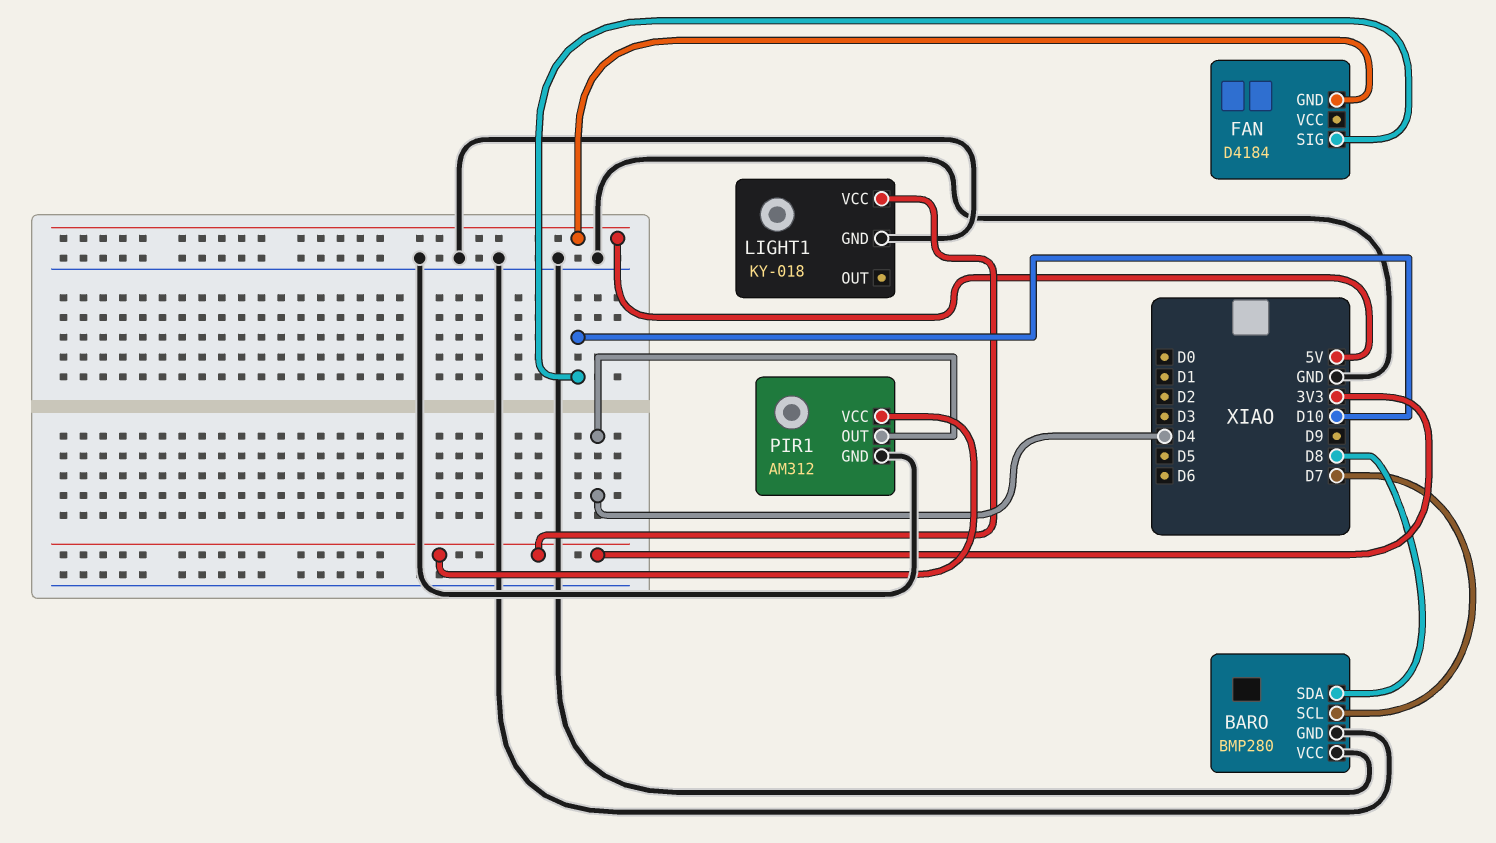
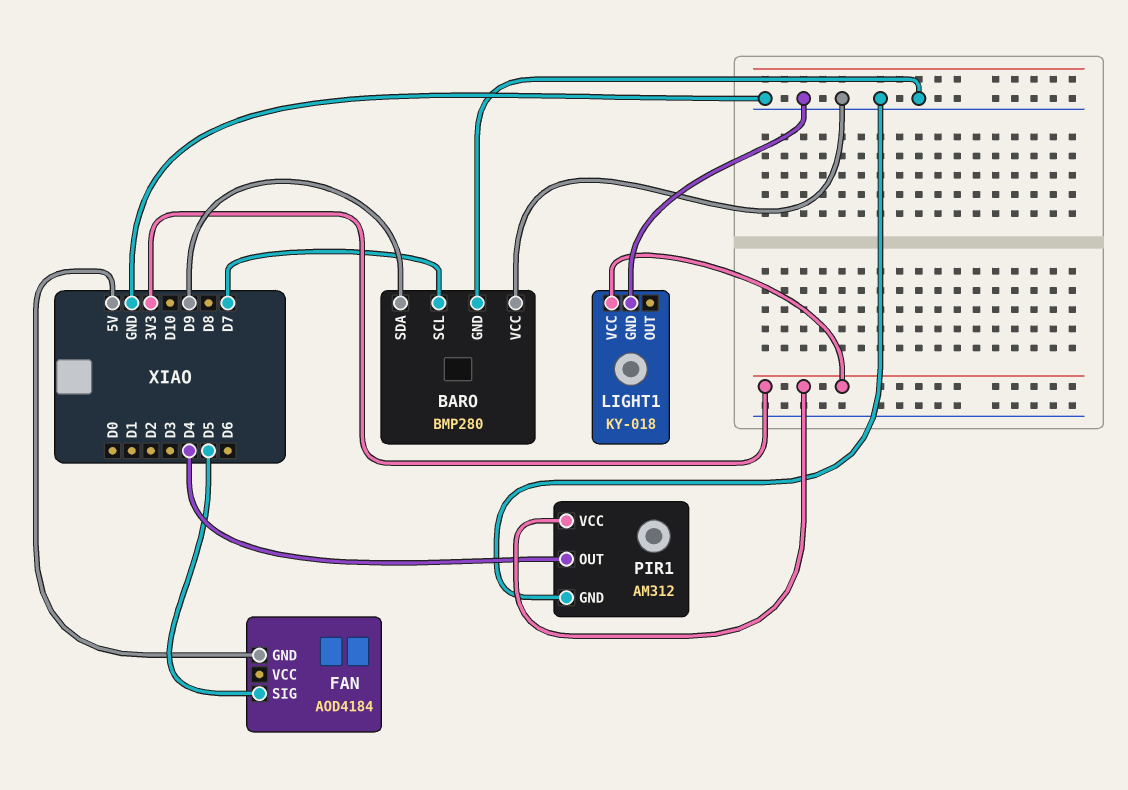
BARO pin SDA: D8 -> D9
FAN: D4184 -> AOD4184
FAN pin SIG: D10 -> D5

